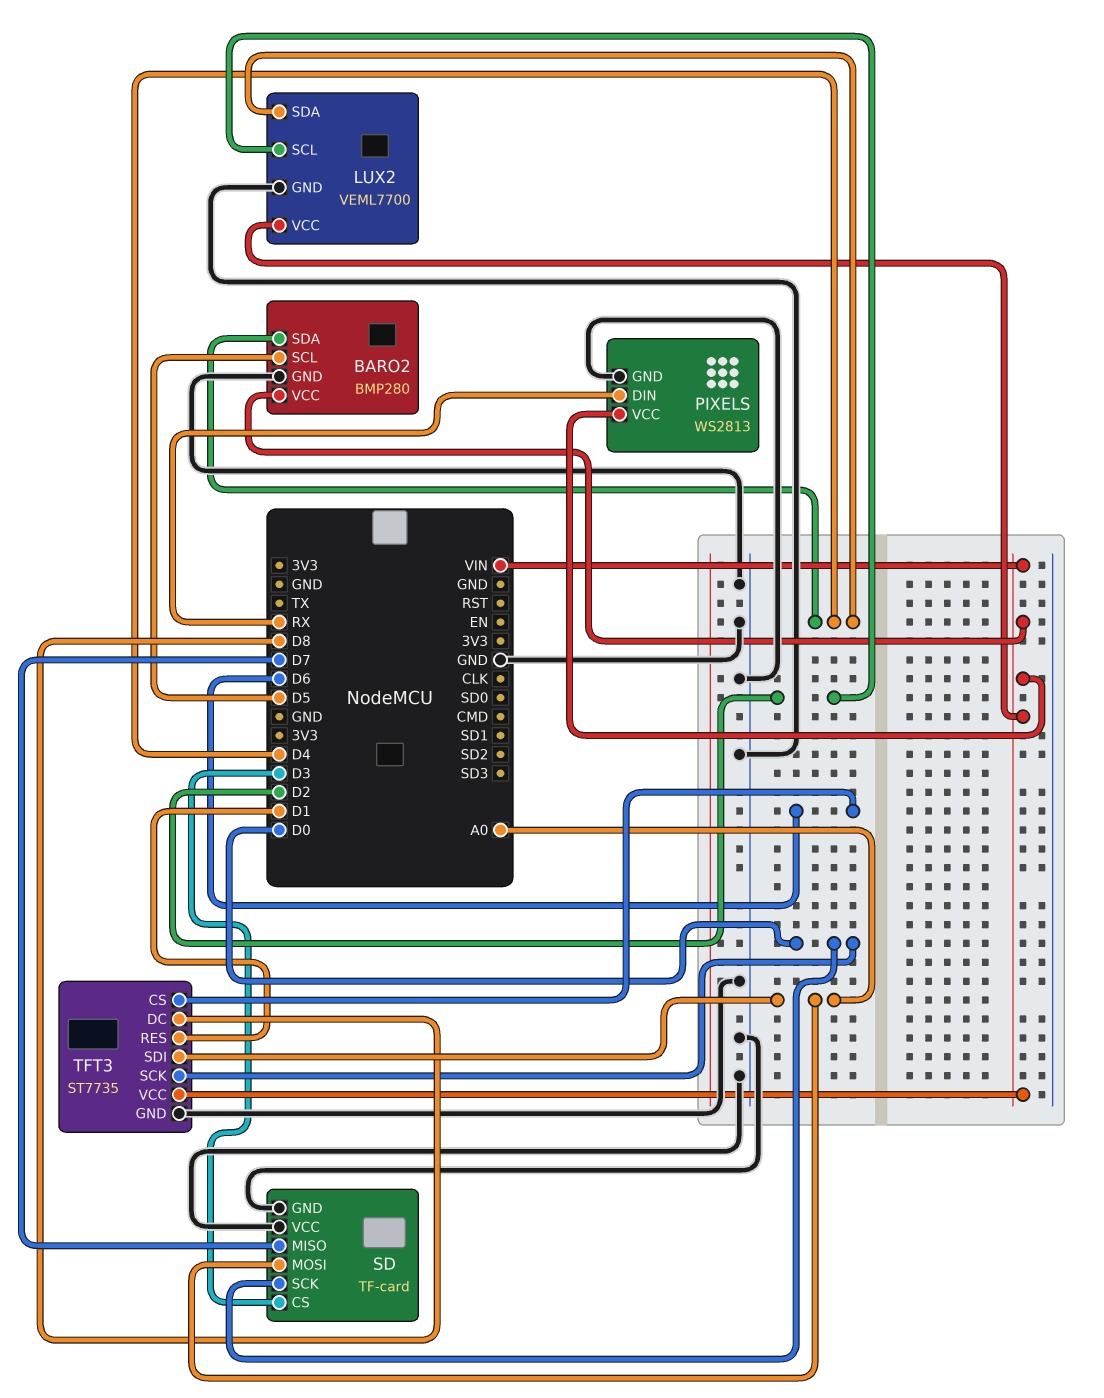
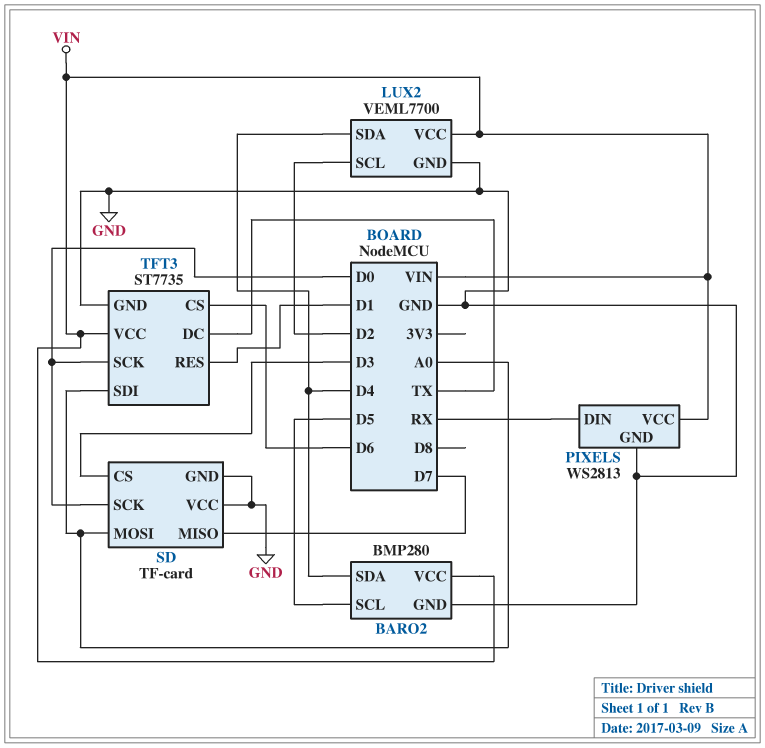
TFT3 pin DC: D8 -> TX

